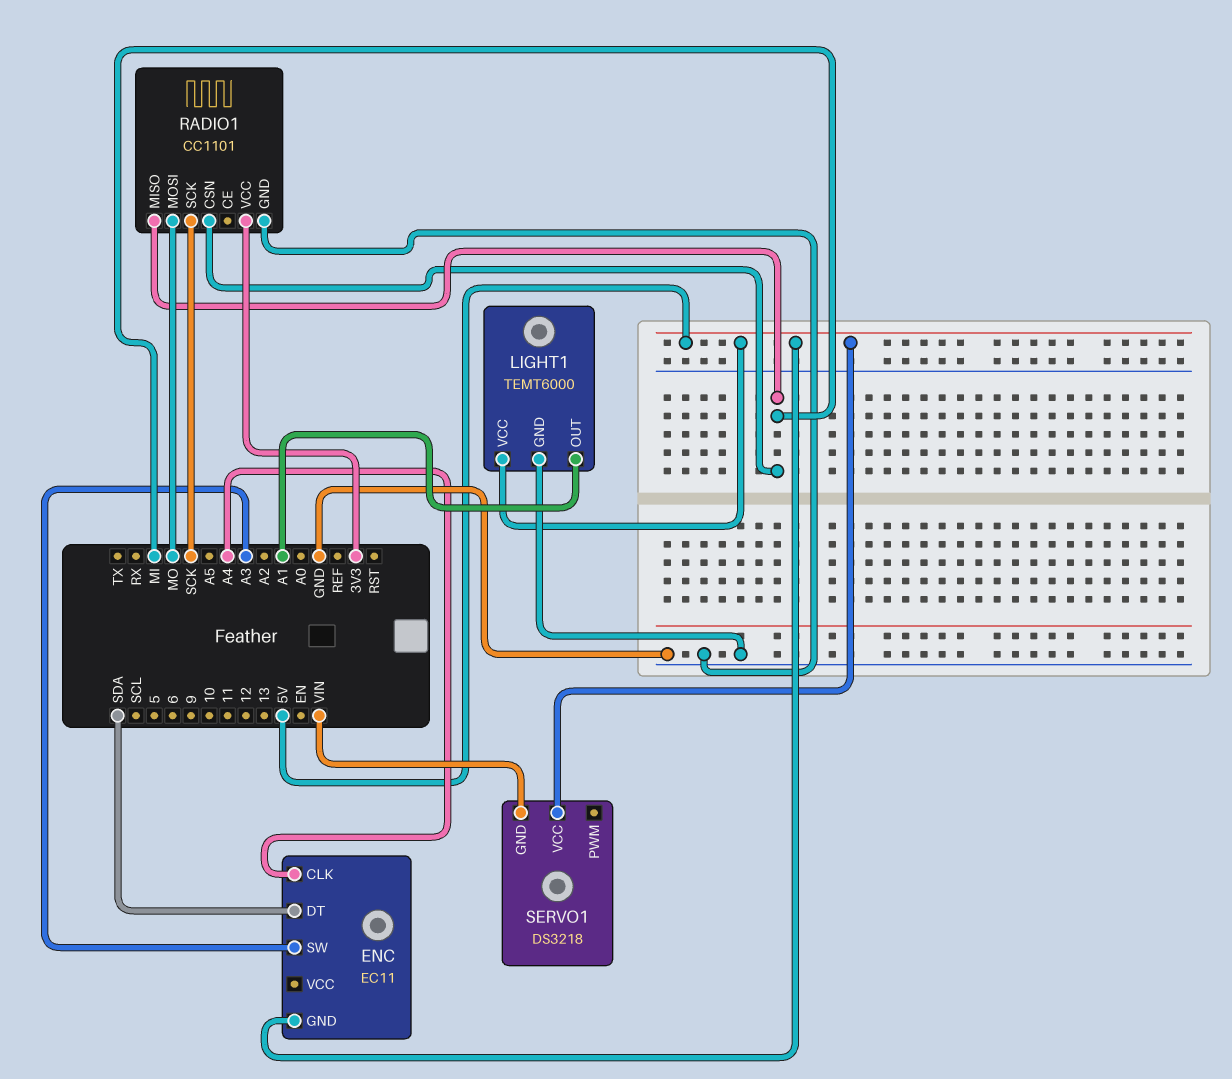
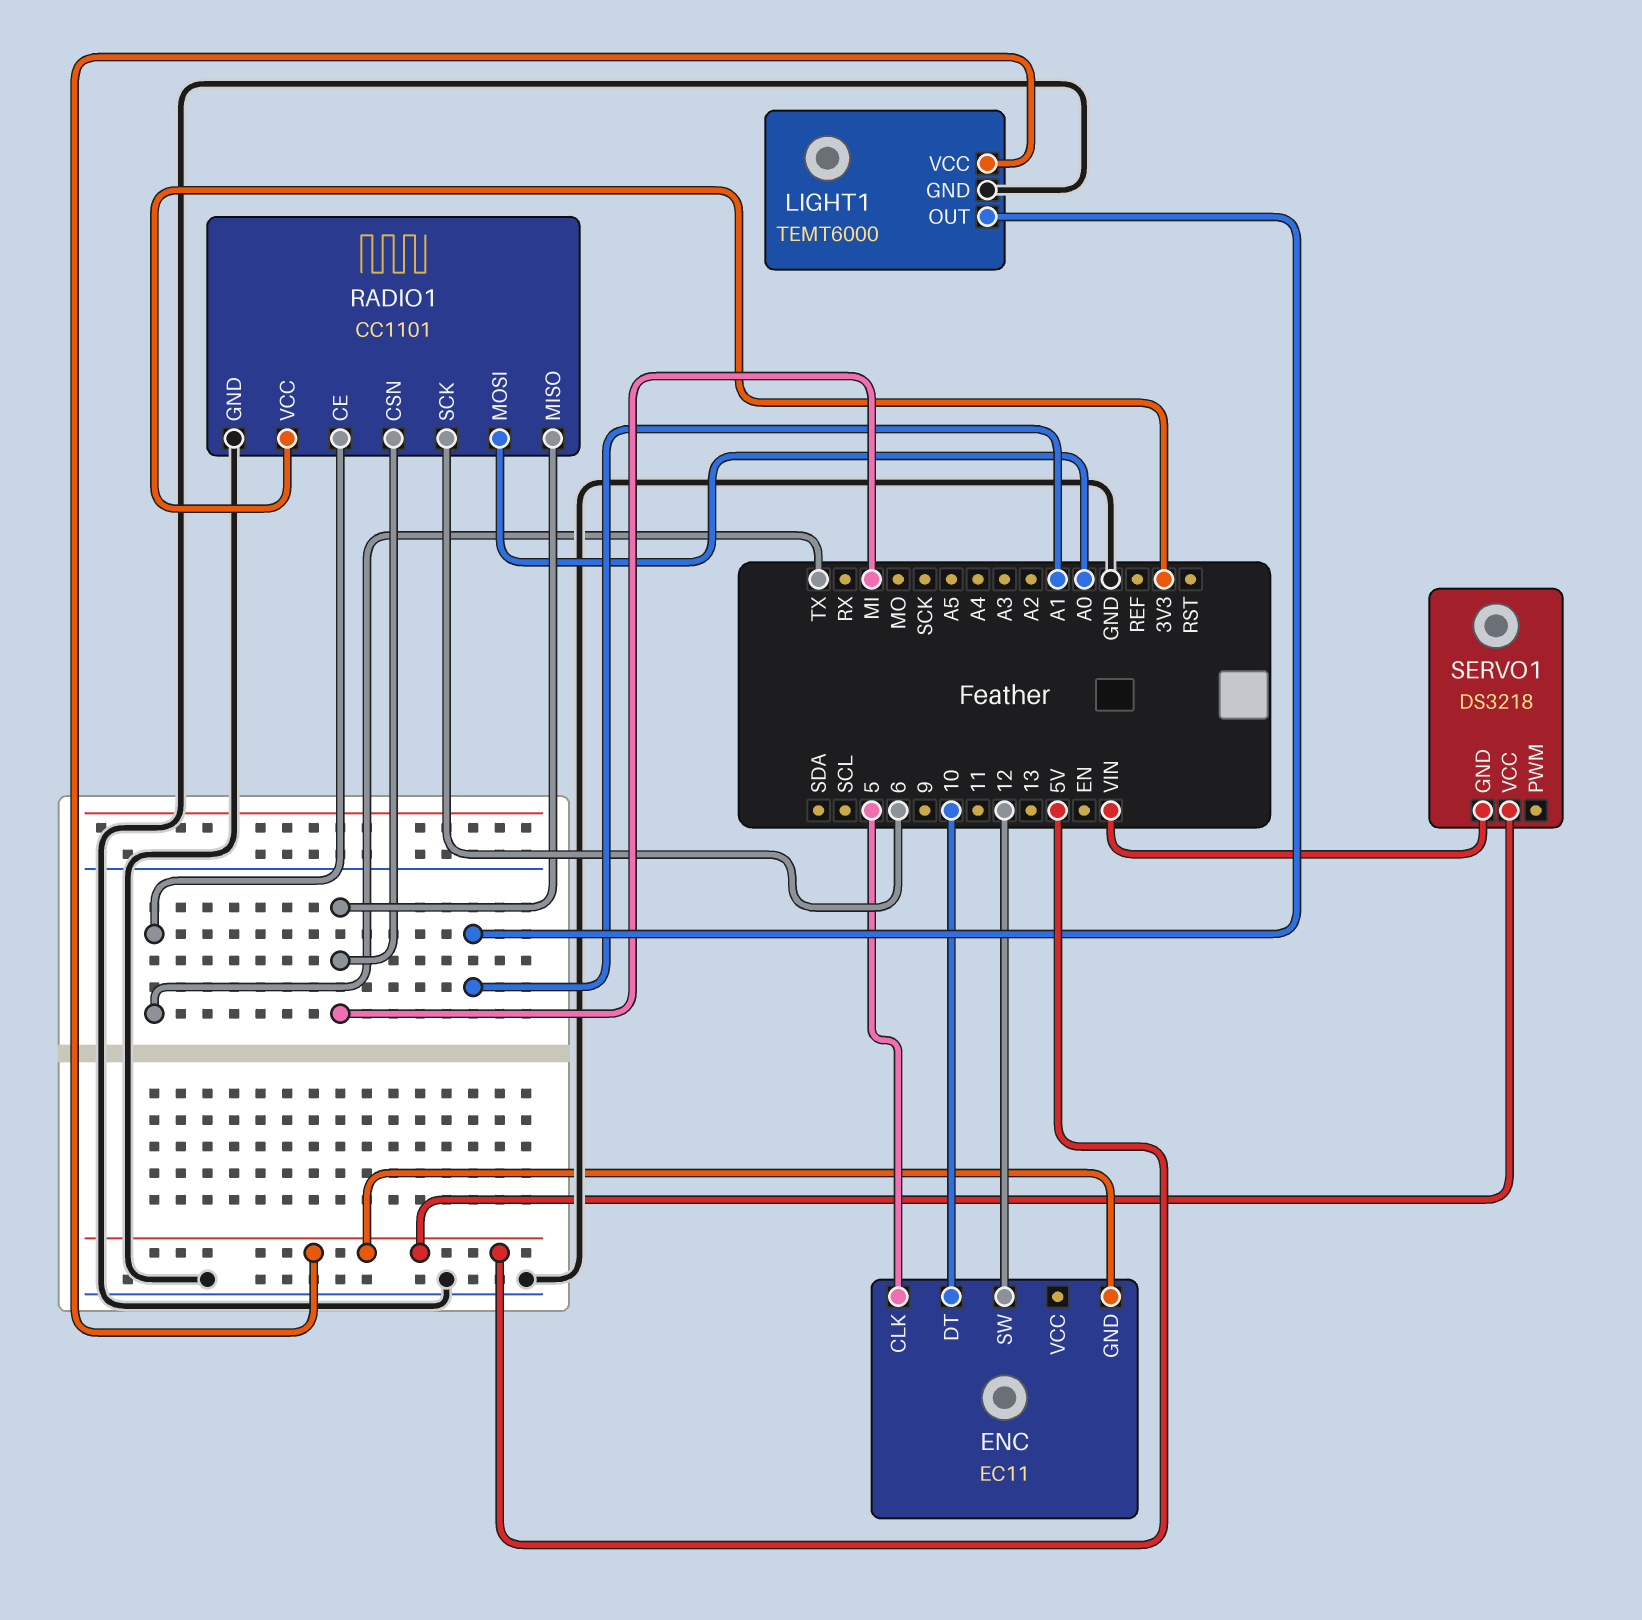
ENC pin CLK: A4 -> 5
ENC pin DT: SDA -> 10
ENC pin SW: A3 -> 12
RADIO1 pin CE: none -> TX
RADIO1 pin MOSI: MO -> A0
RADIO1 pin SCK: SCK -> 6

